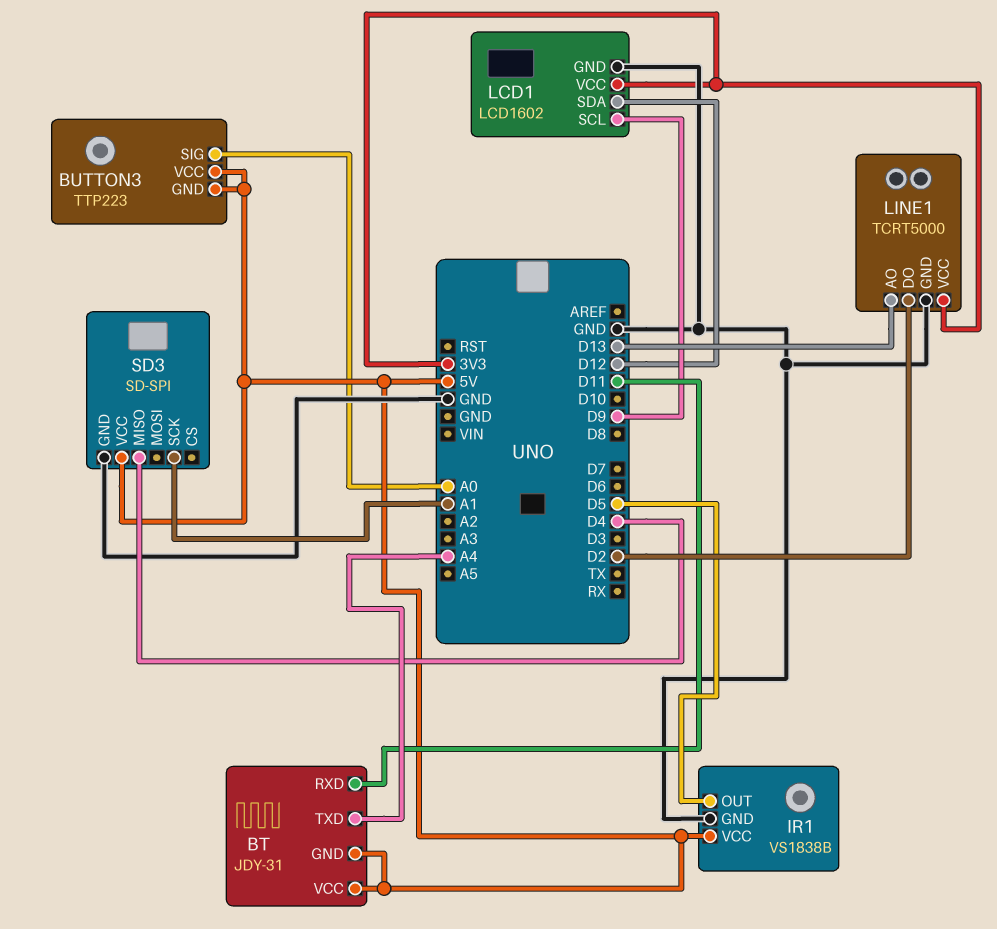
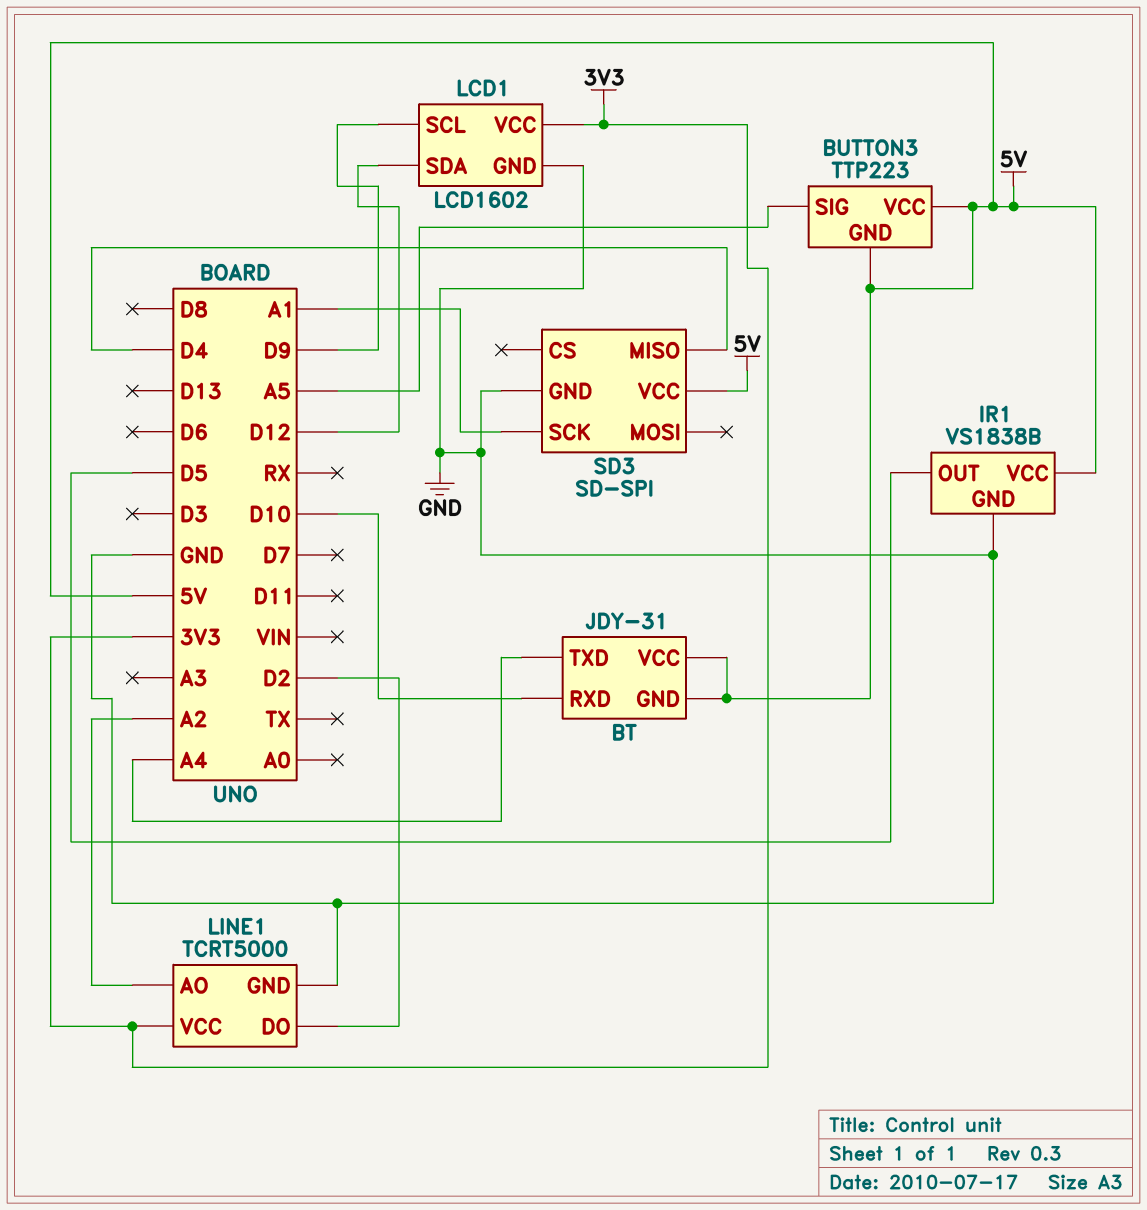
BT pin RXD: D11 -> D10
BUTTON3 pin SIG: A0 -> A5
LINE1 pin AO: D13 -> A2

